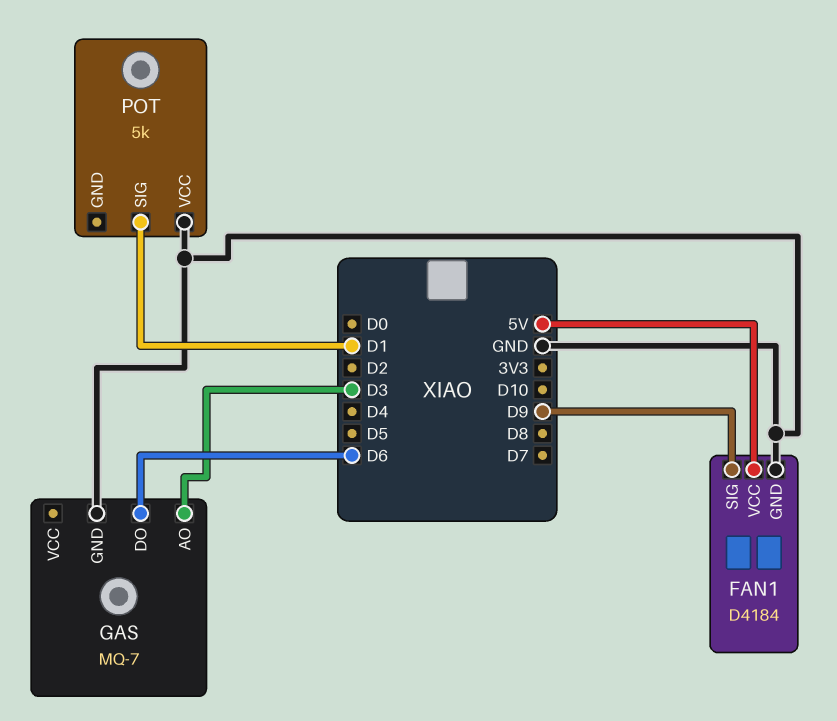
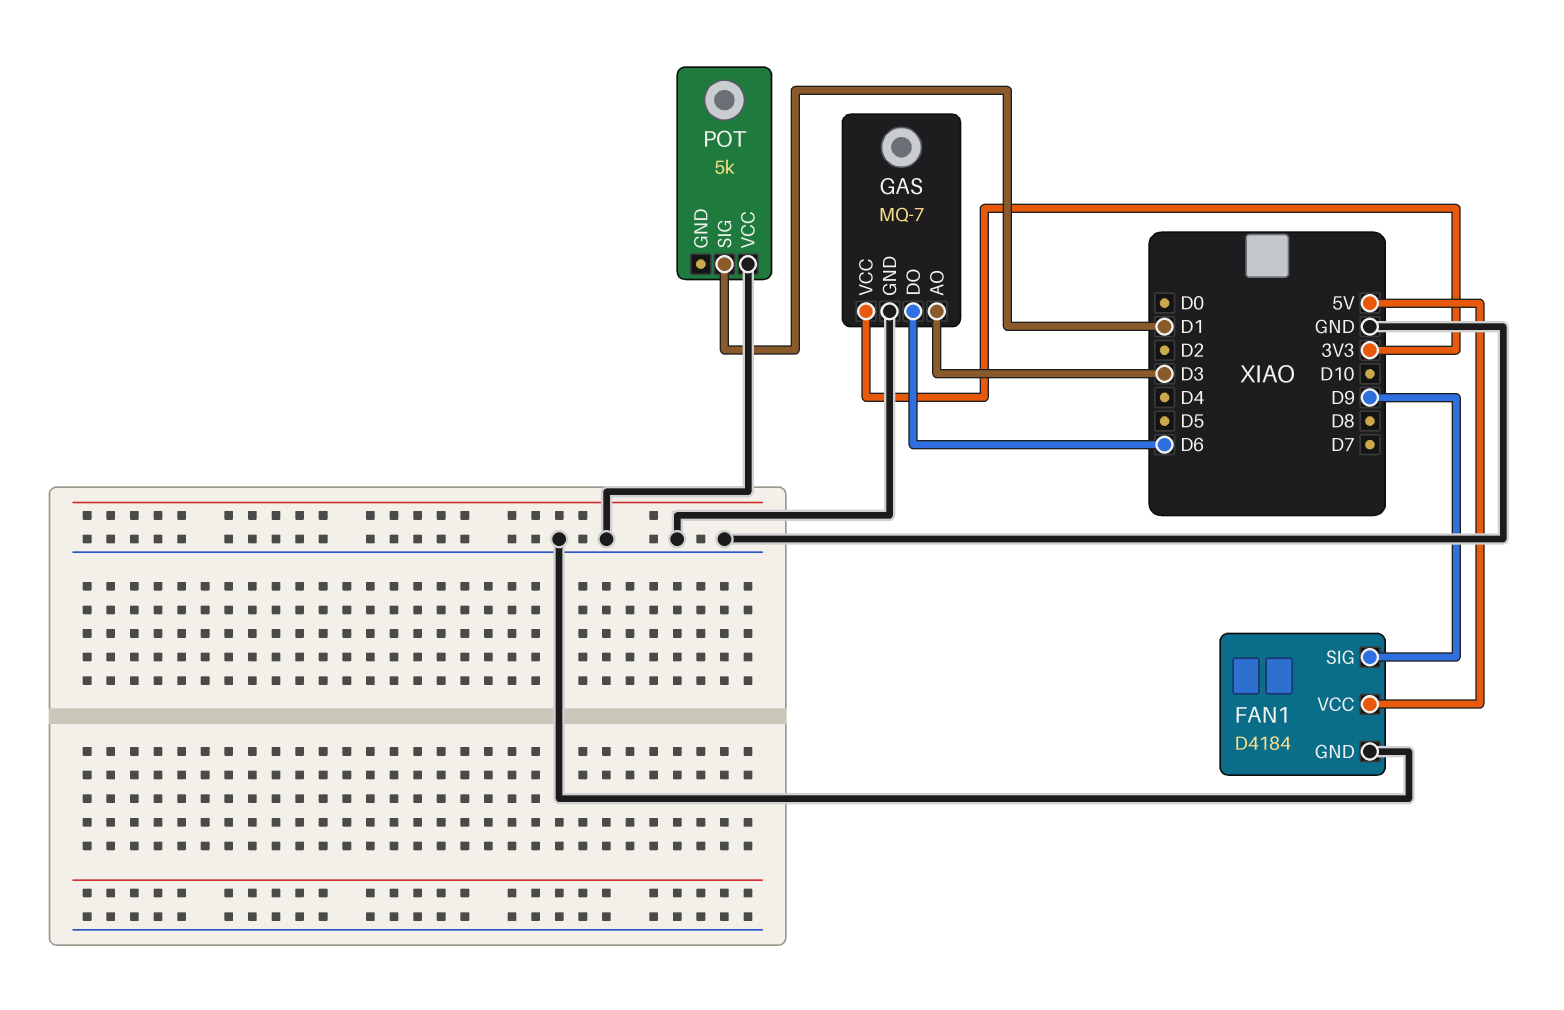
GAS pin VCC: none -> 3V3

